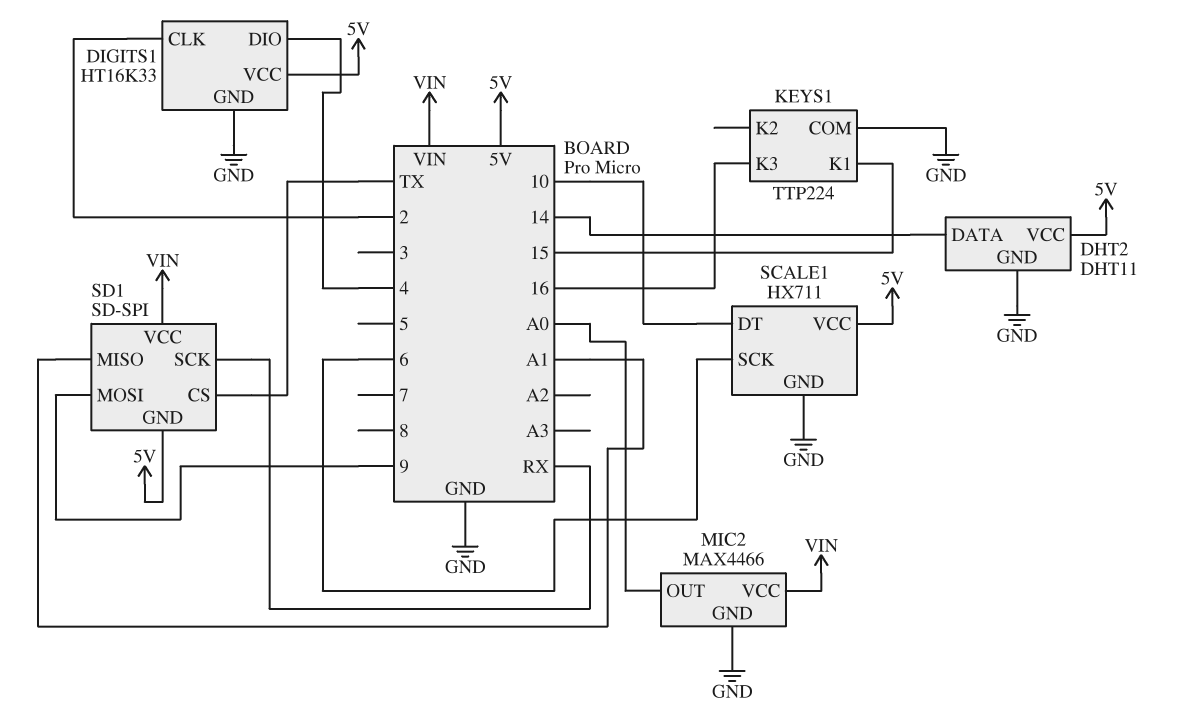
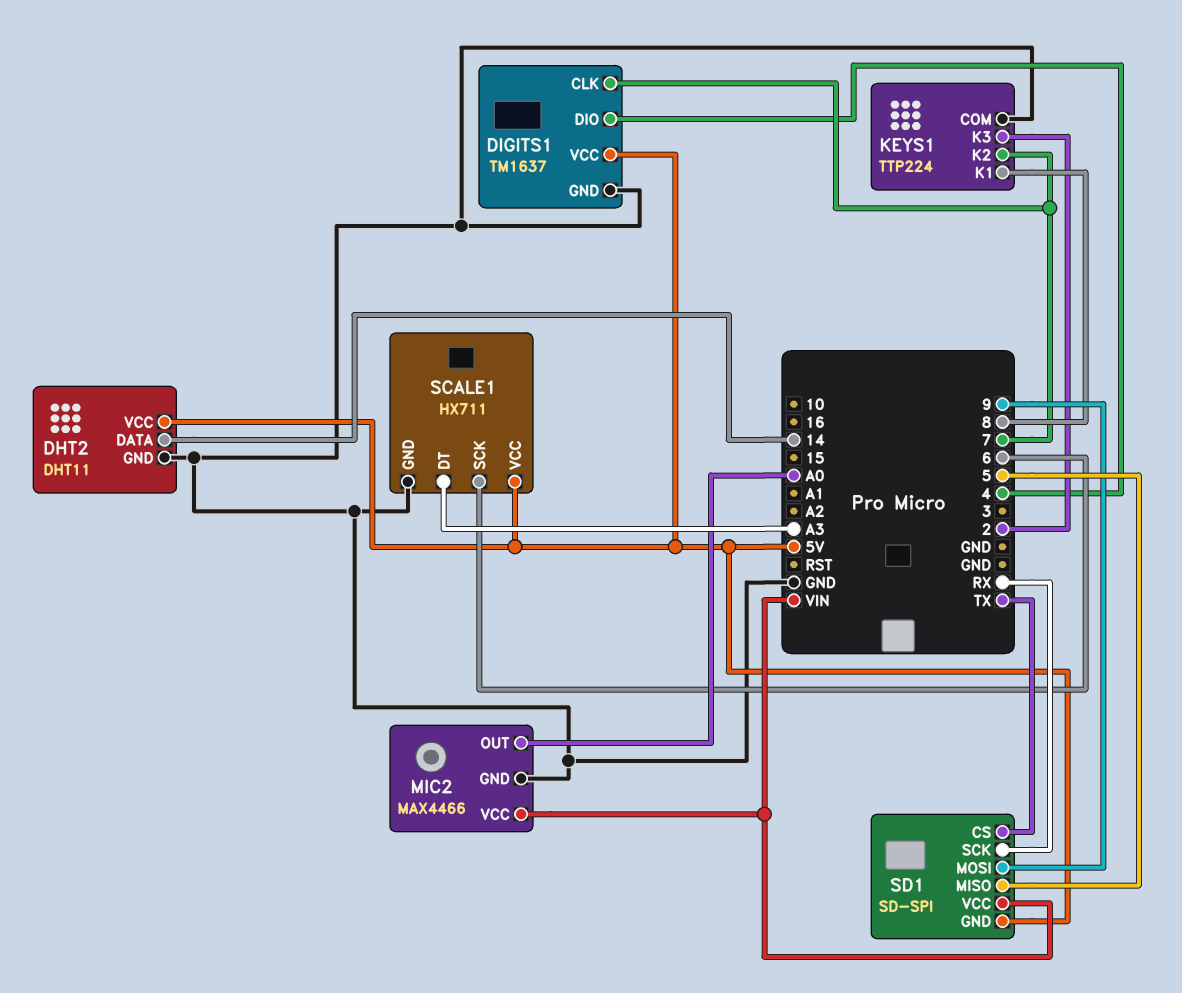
DIGITS1: HT16K33 -> TM1637
DIGITS1 pin CLK: 2 -> 7
KEYS1 pin K1: 15 -> 8
KEYS1 pin K2: none -> 7
KEYS1 pin K3: 16 -> 2
SCALE1 pin DT: 10 -> A3
SD1 pin MISO: A1 -> 5

